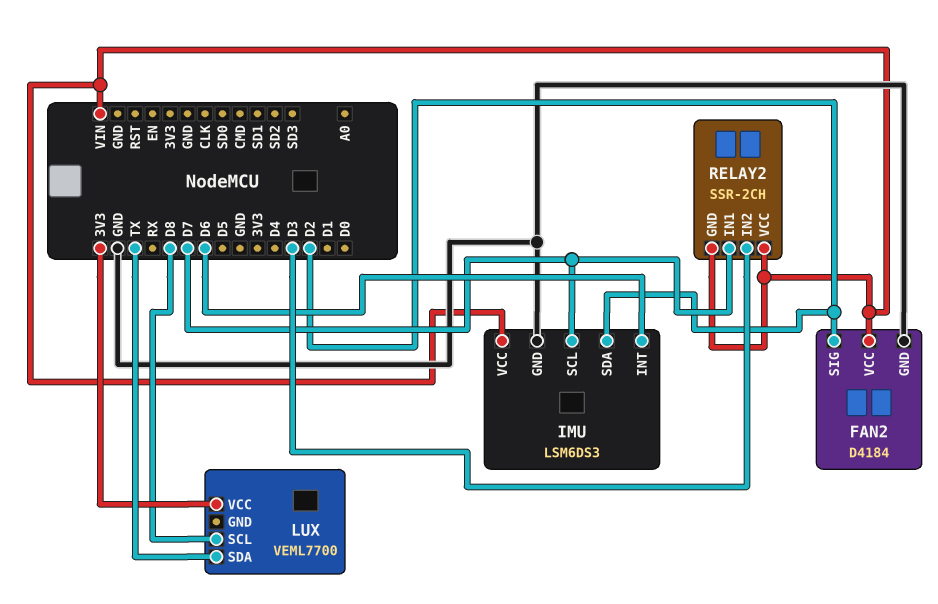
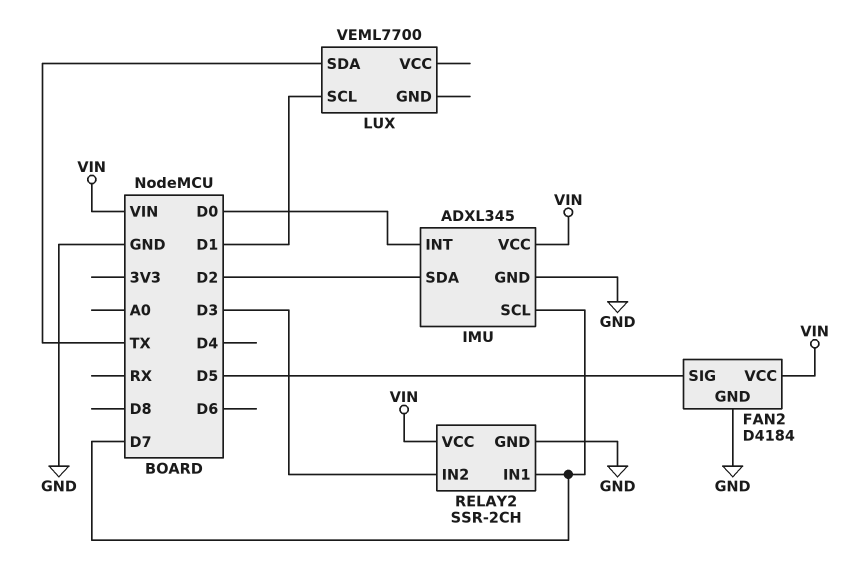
FAN2 pin SIG: D2 -> D5
IMU: LSM6DS3 -> ADXL345
IMU pin INT: D6 -> D0
LUX pin SCL: D8 -> D1
LUX pin VCC: 3V3 -> none
RELAY2 pin GND: VIN -> GND

